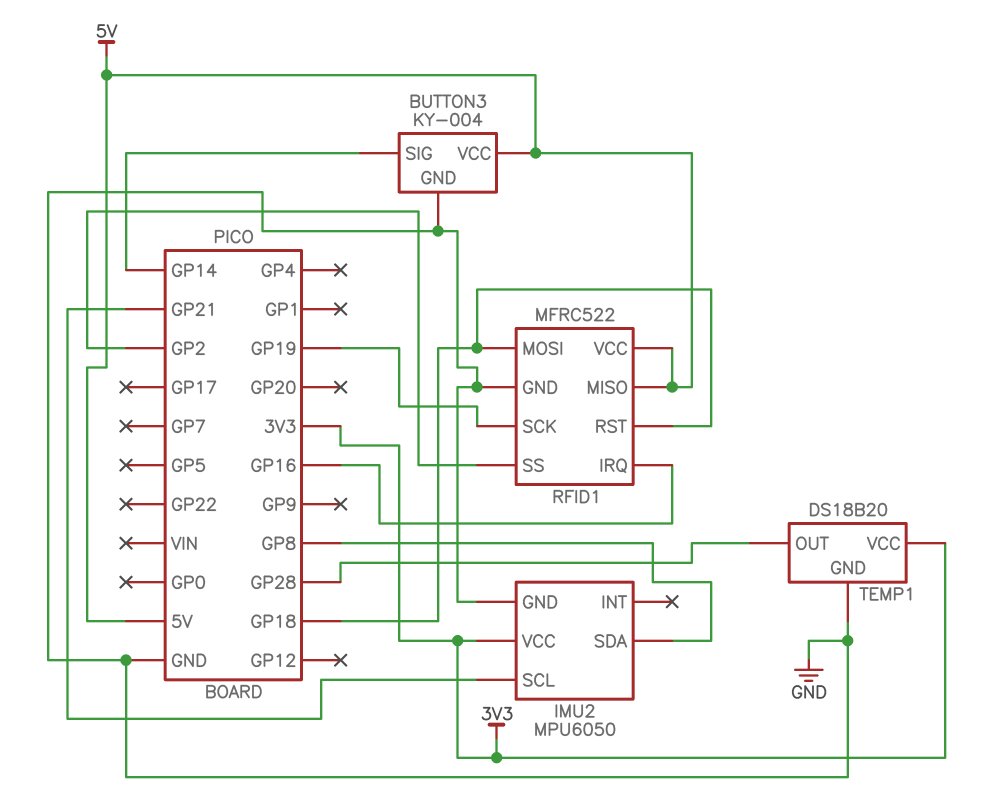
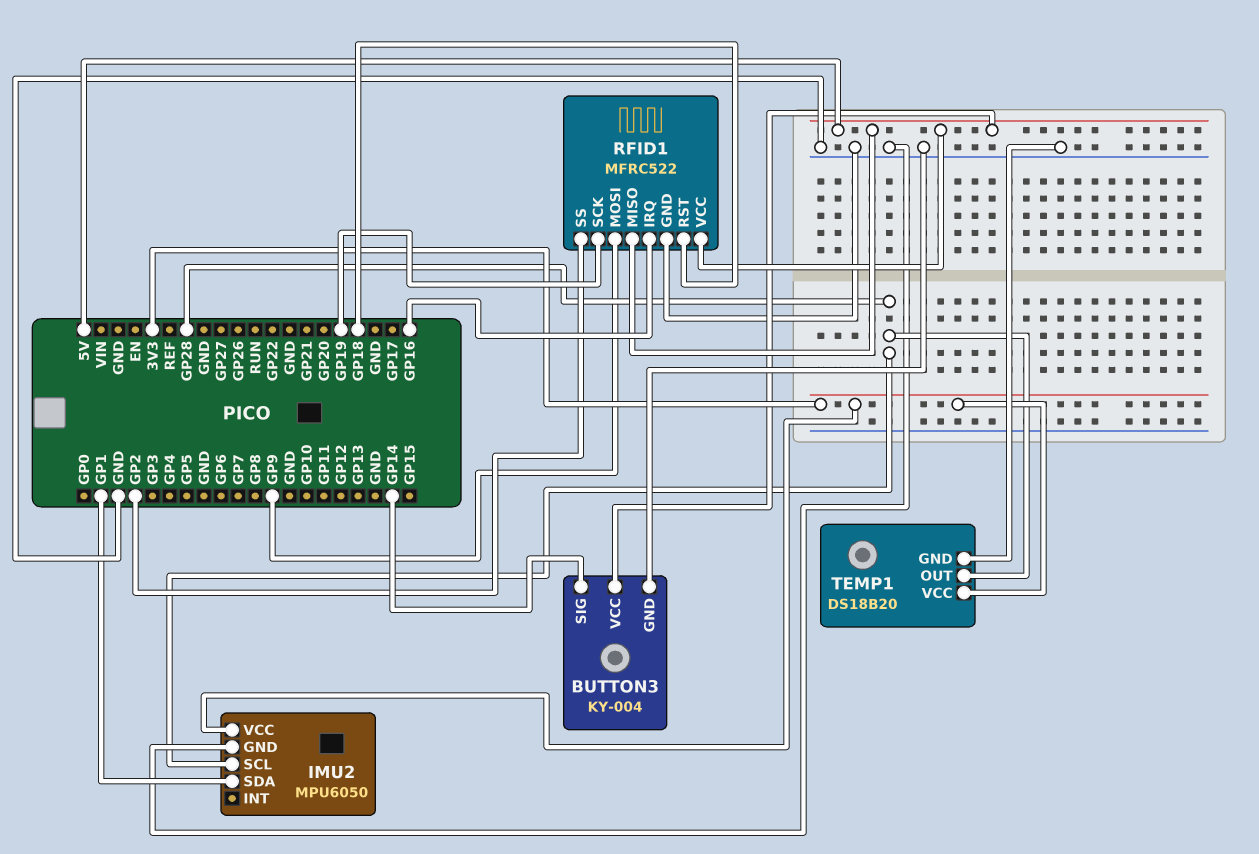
IMU2 pin SCL: GP21 -> GP28
IMU2 pin SDA: GP8 -> GP1
RFID1 pin MOSI: GP18 -> GP9

